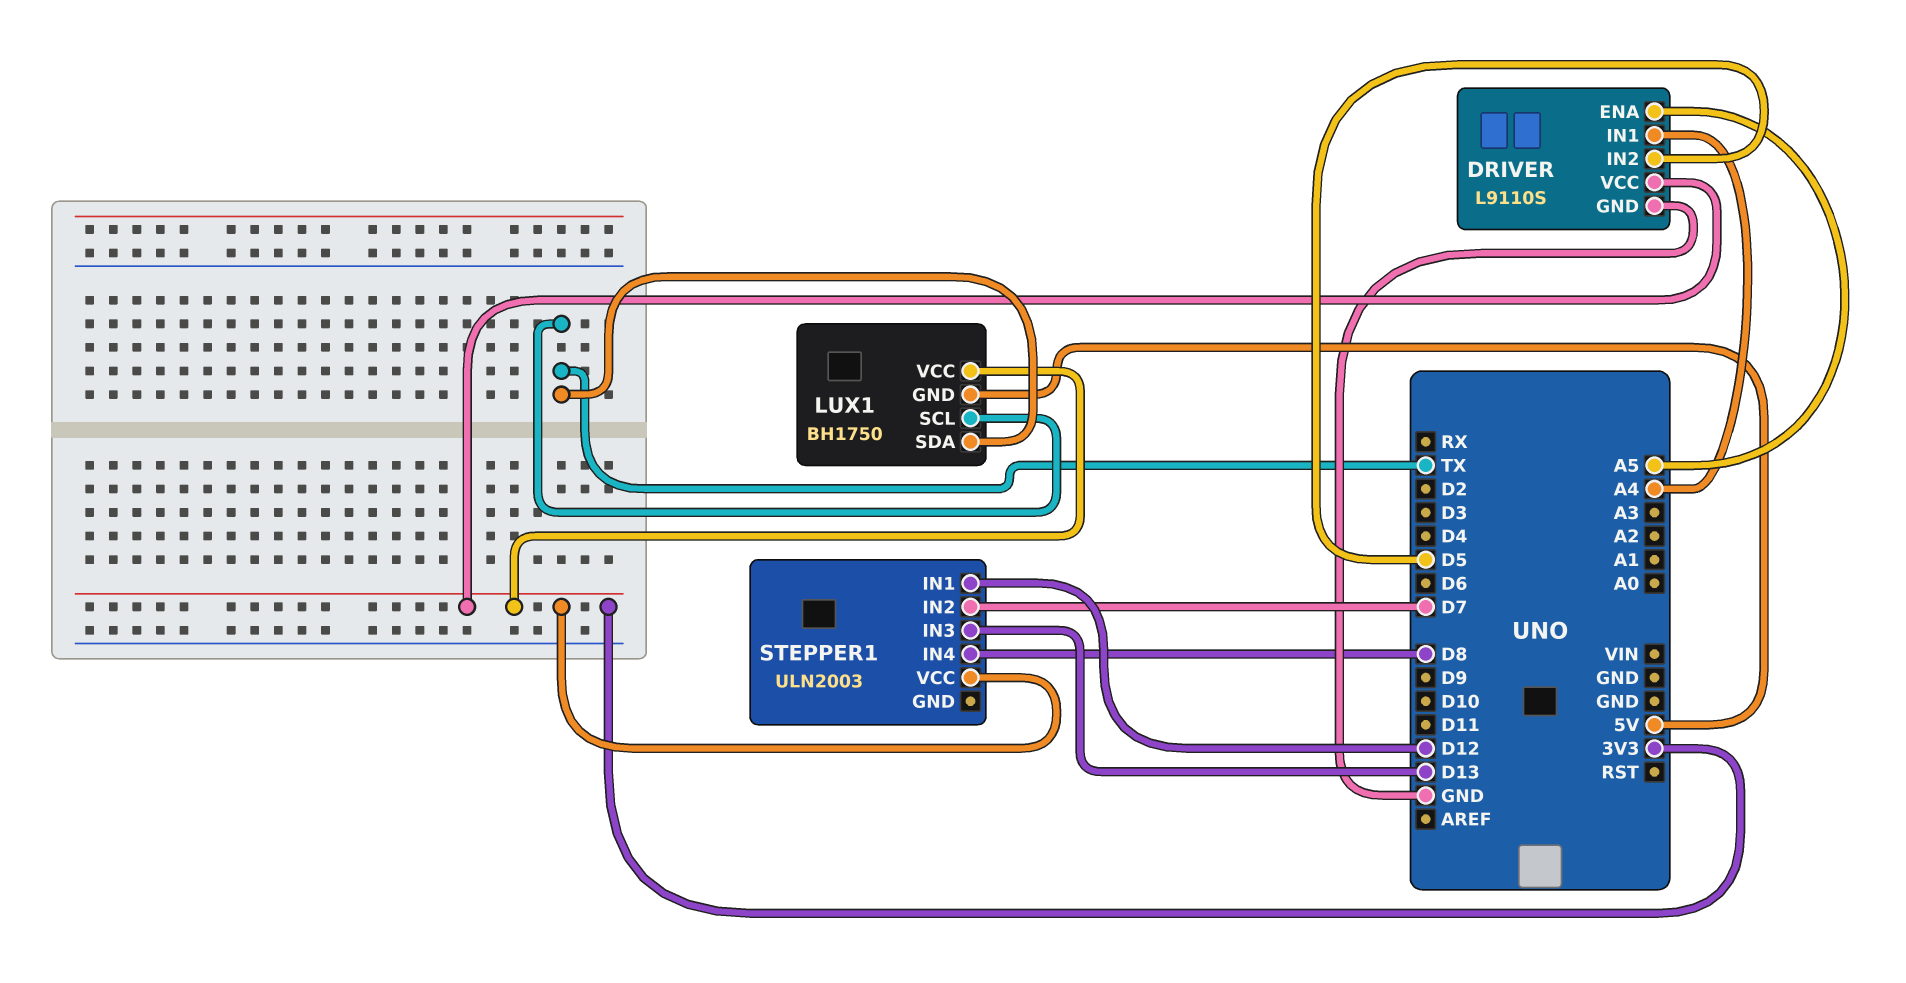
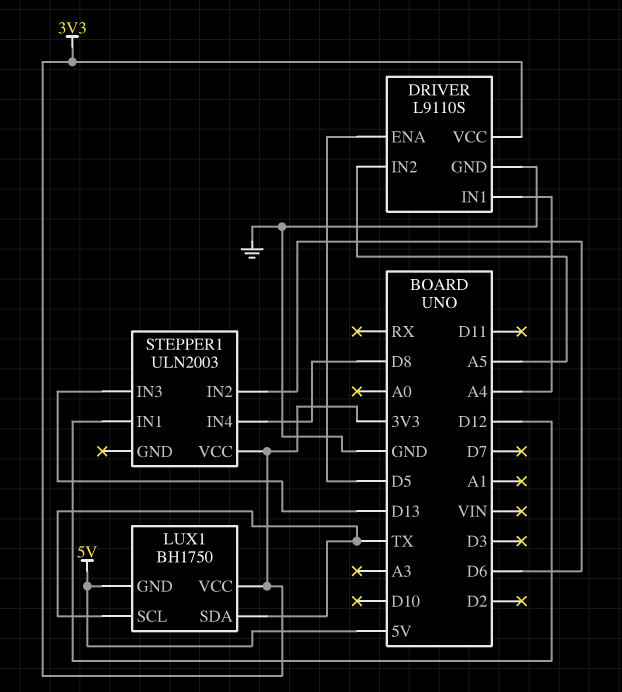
DRIVER pin ENA: A5 -> D5
DRIVER pin IN2: D5 -> A5
STEPPER1 pin IN2: D7 -> D6

